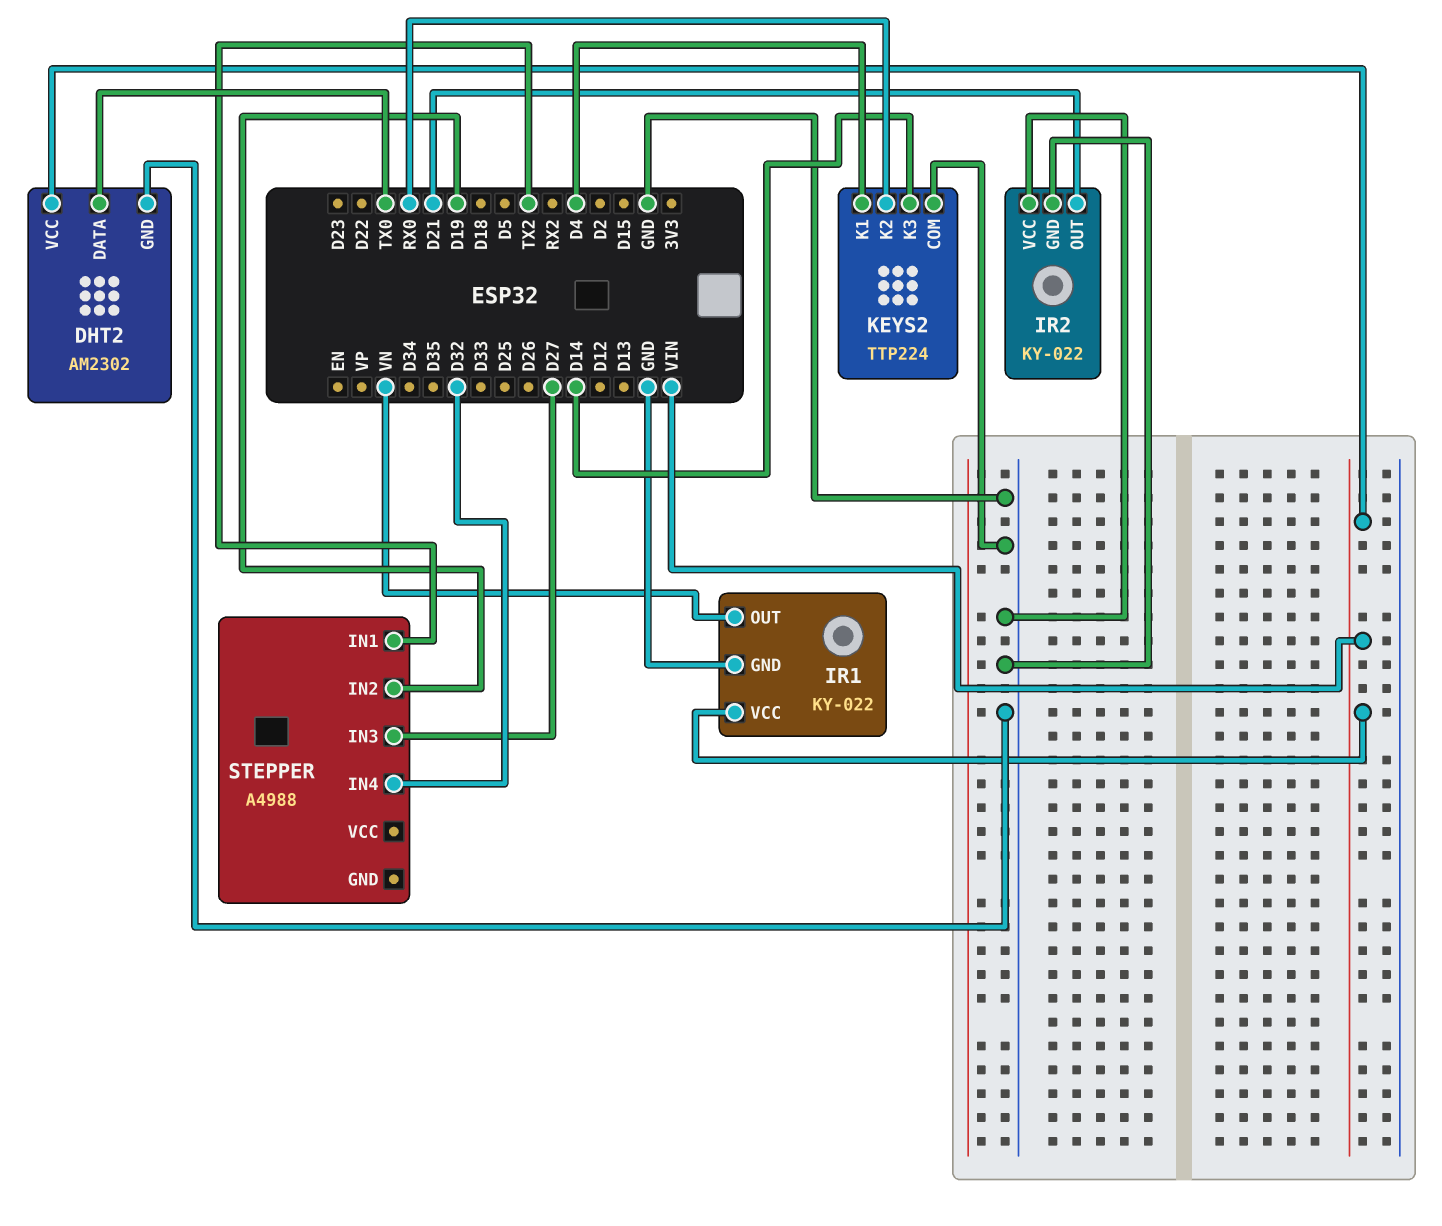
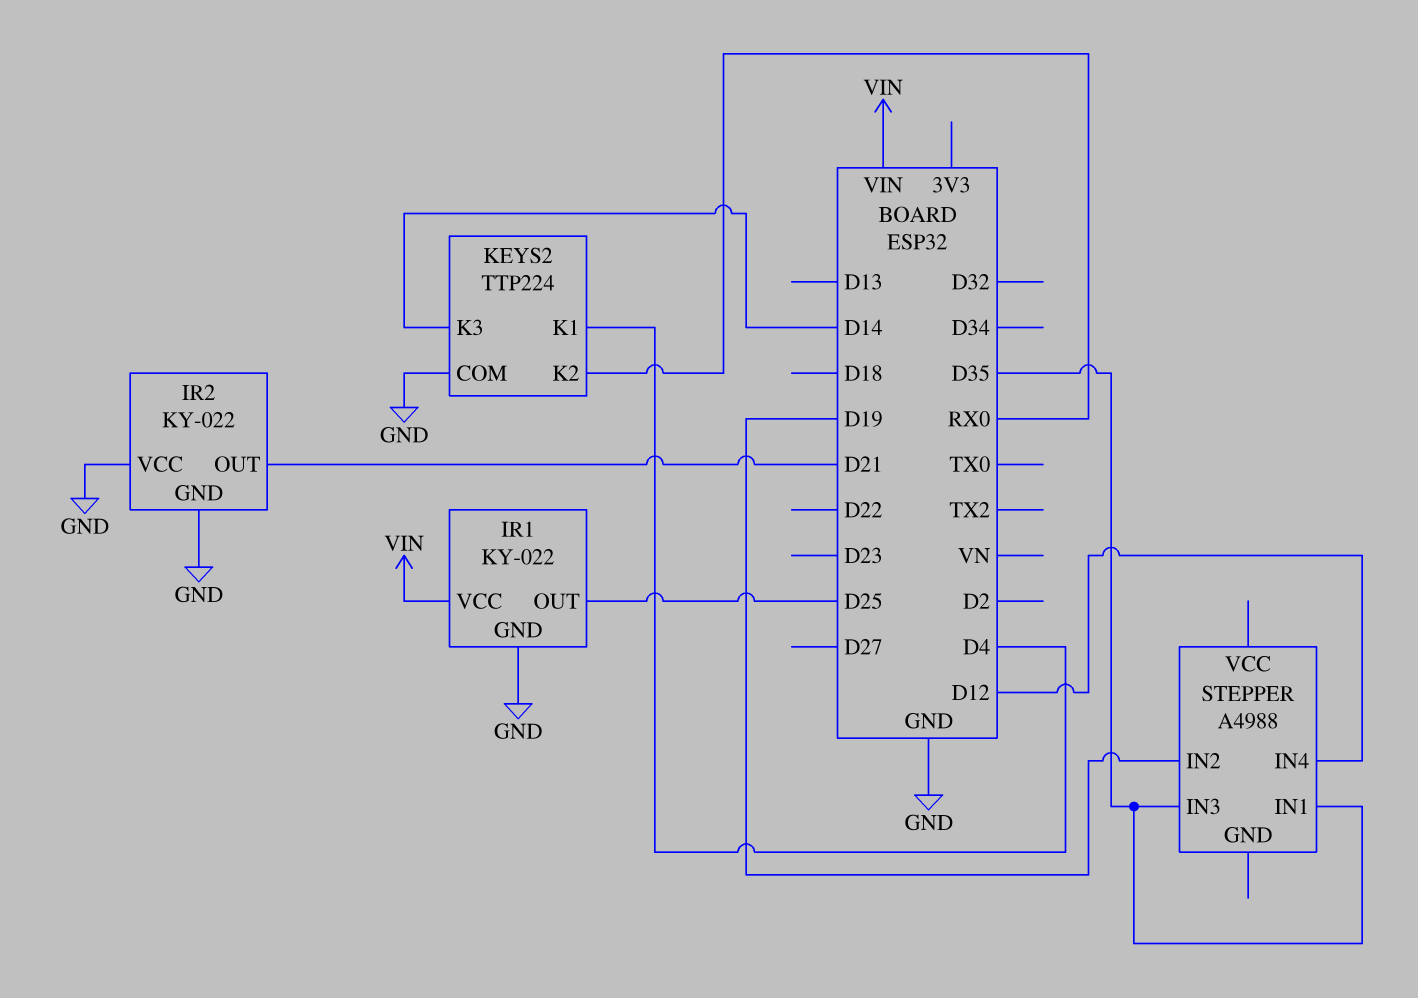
DHT2: AM2302 -> none
DHT2 pin DATA: TX0 -> none
DHT2 pin GND: GND -> none
DHT2 pin VCC: VIN -> none
IR1 pin OUT: VN -> D25
STEPPER pin IN1: TX2 -> D35
STEPPER pin IN3: D27 -> D35
STEPPER pin IN4: D32 -> D12

